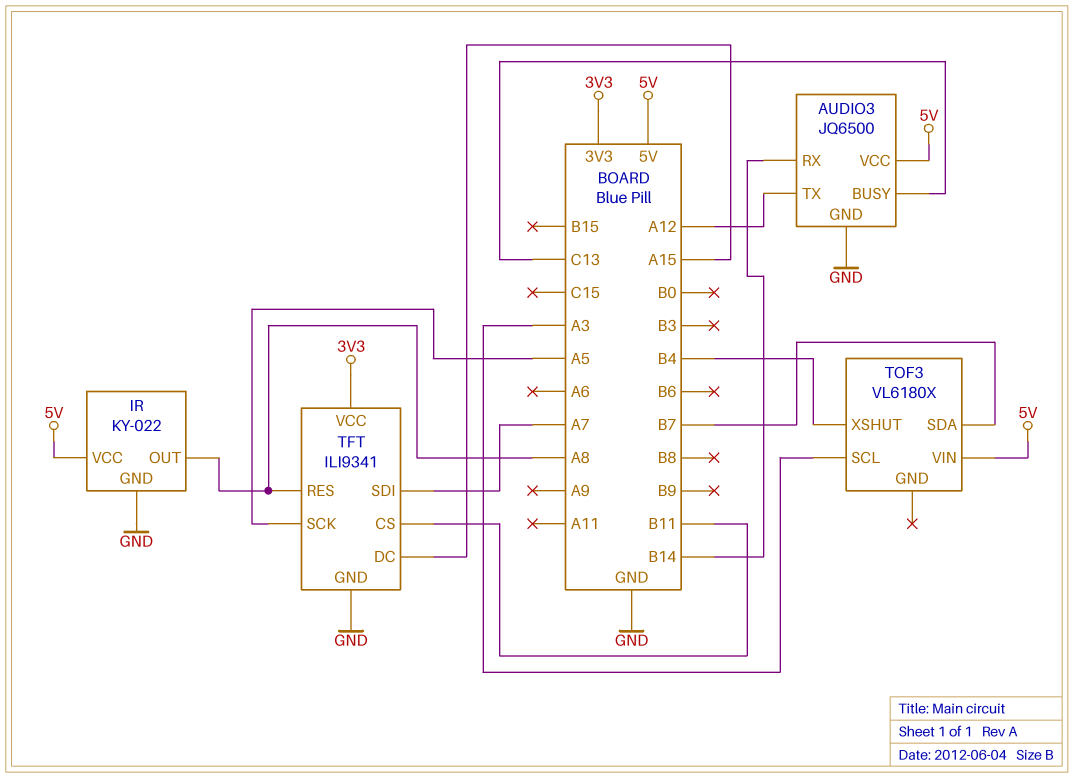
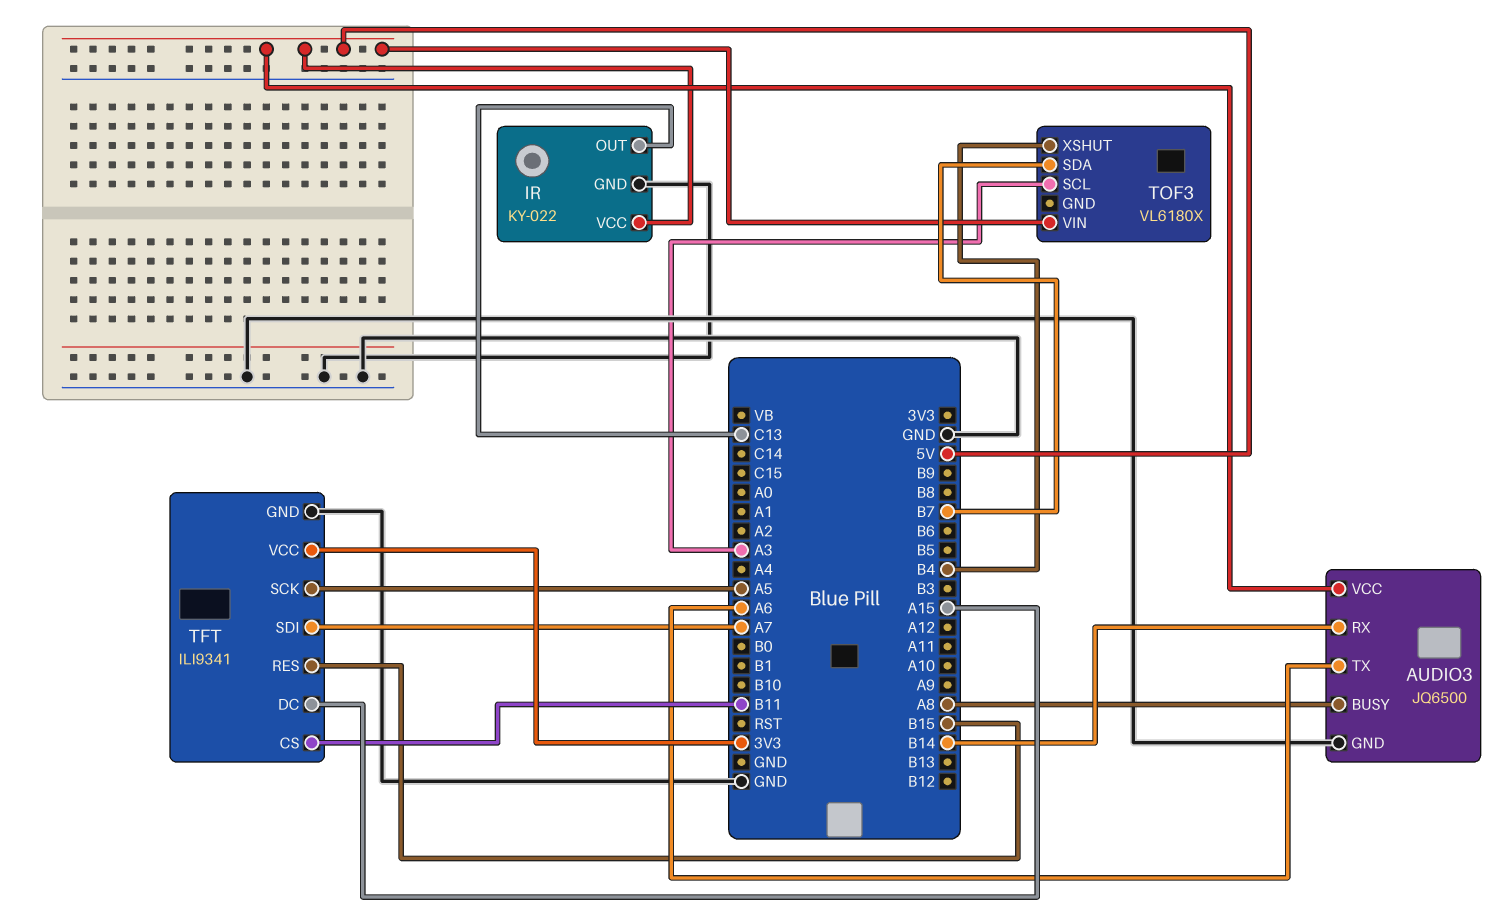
AUDIO3 pin BUSY: C13 -> A8
AUDIO3 pin TX: A12 -> A6
IR pin OUT: A8 -> C13
TFT pin RES: A8 -> B15

